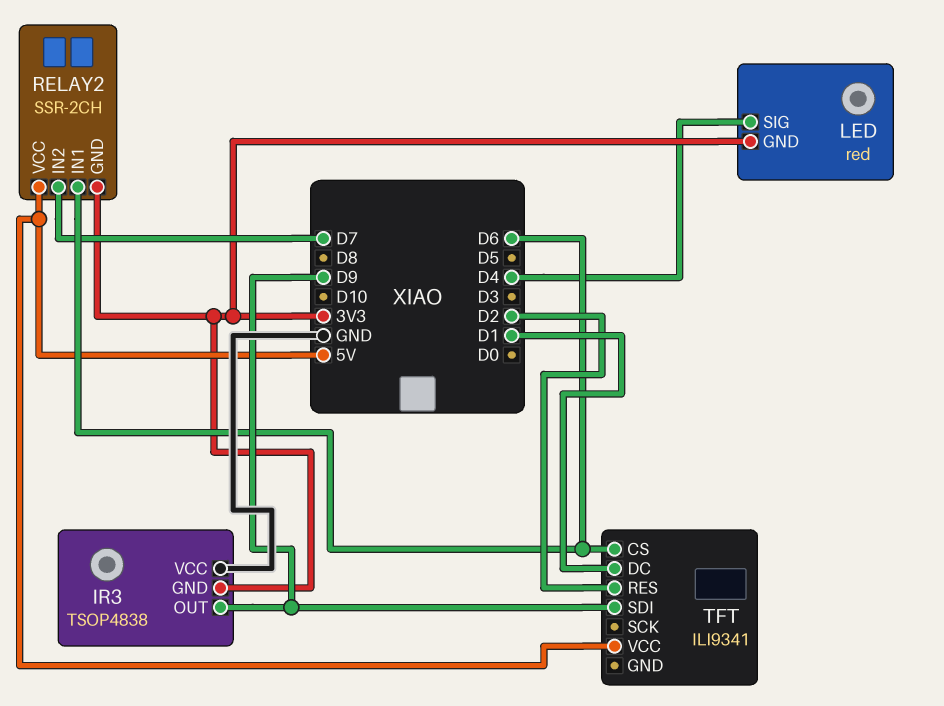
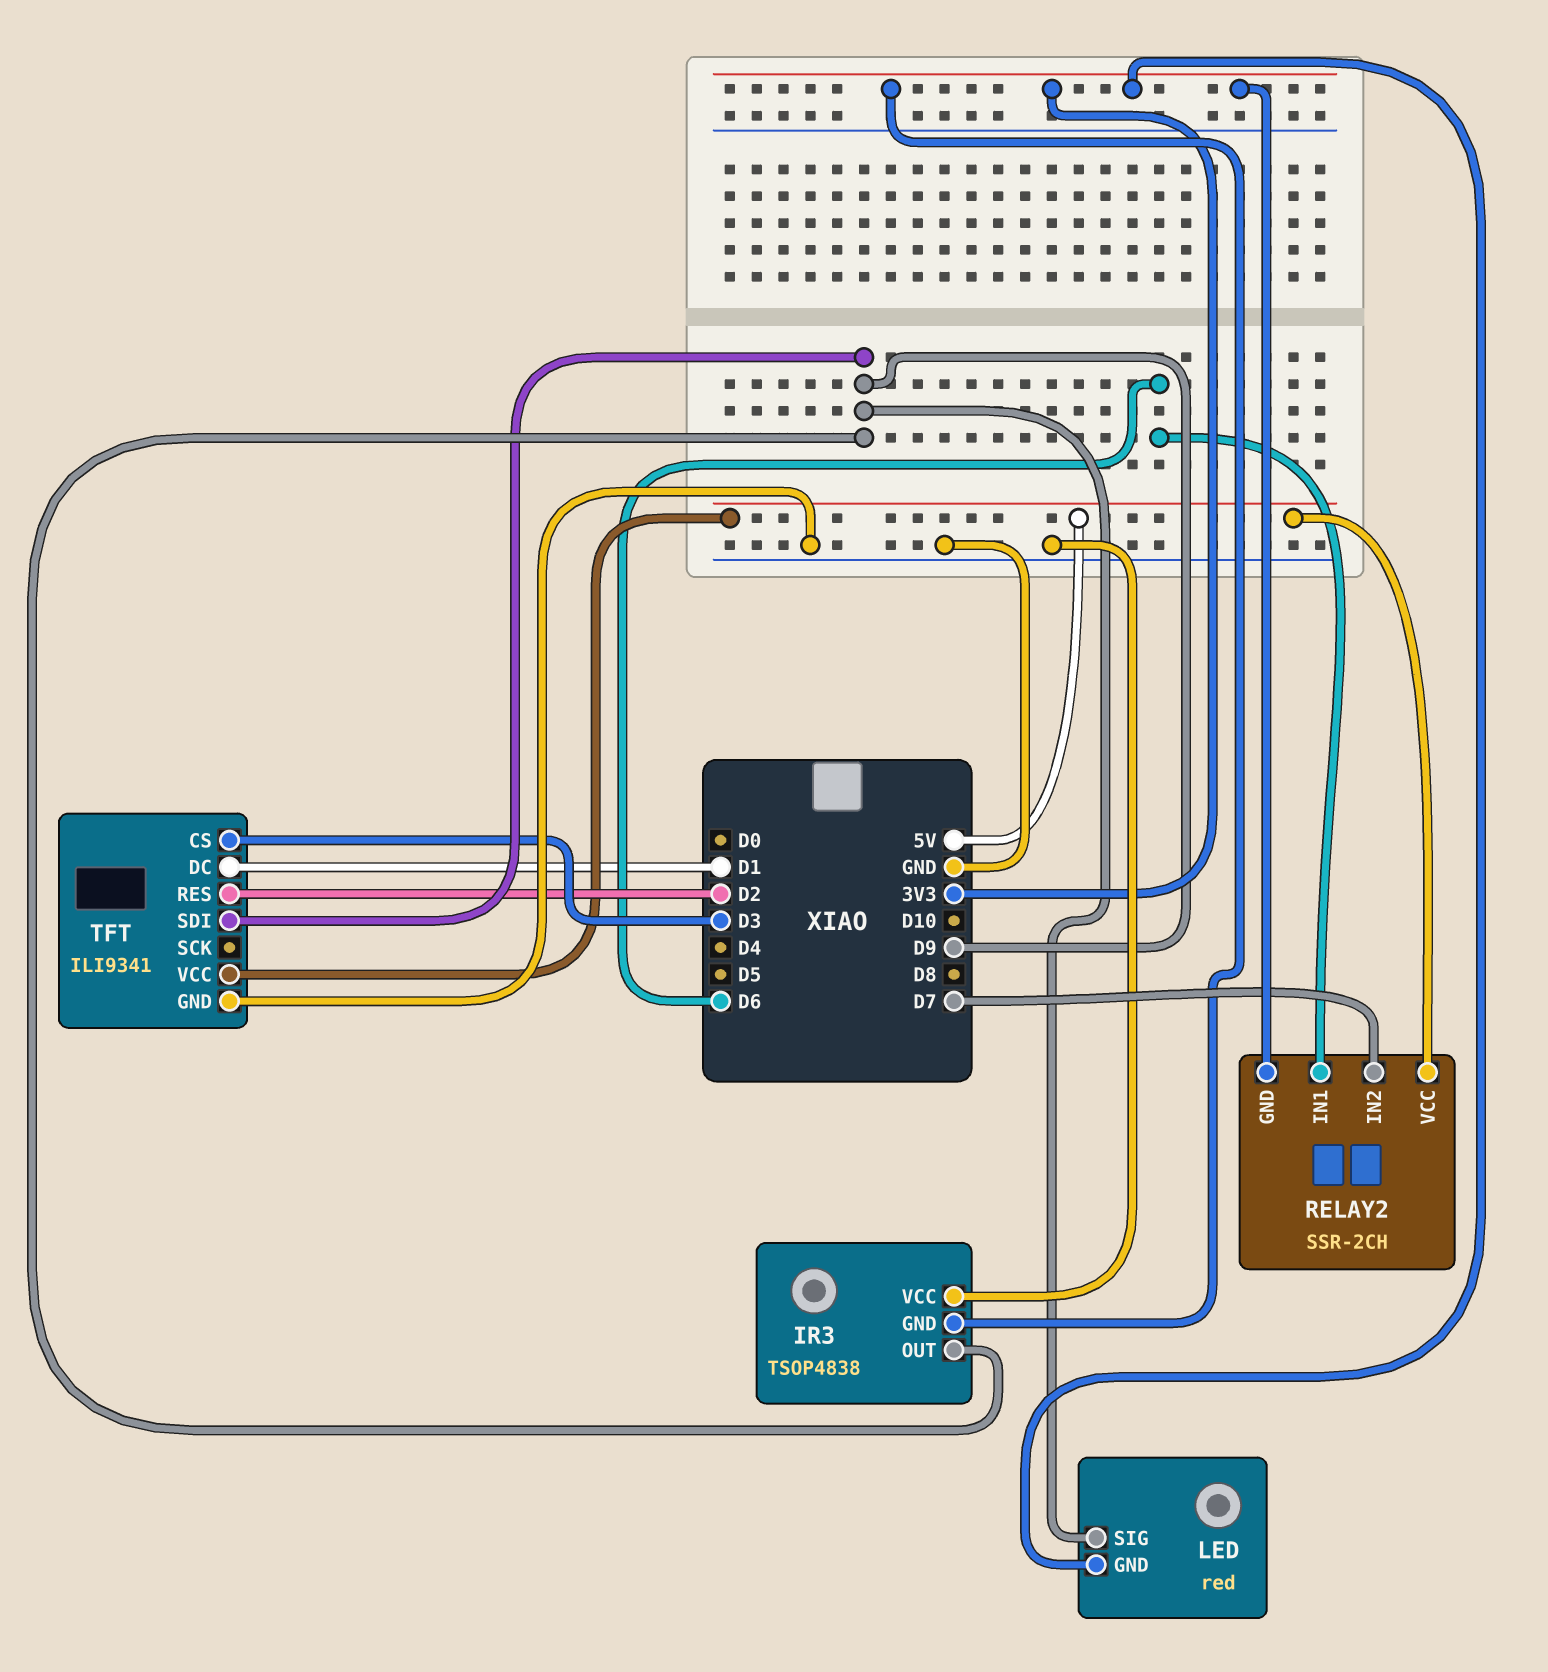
LED pin SIG: D4 -> D9
TFT pin CS: D6 -> D3
TFT pin GND: none -> GND

